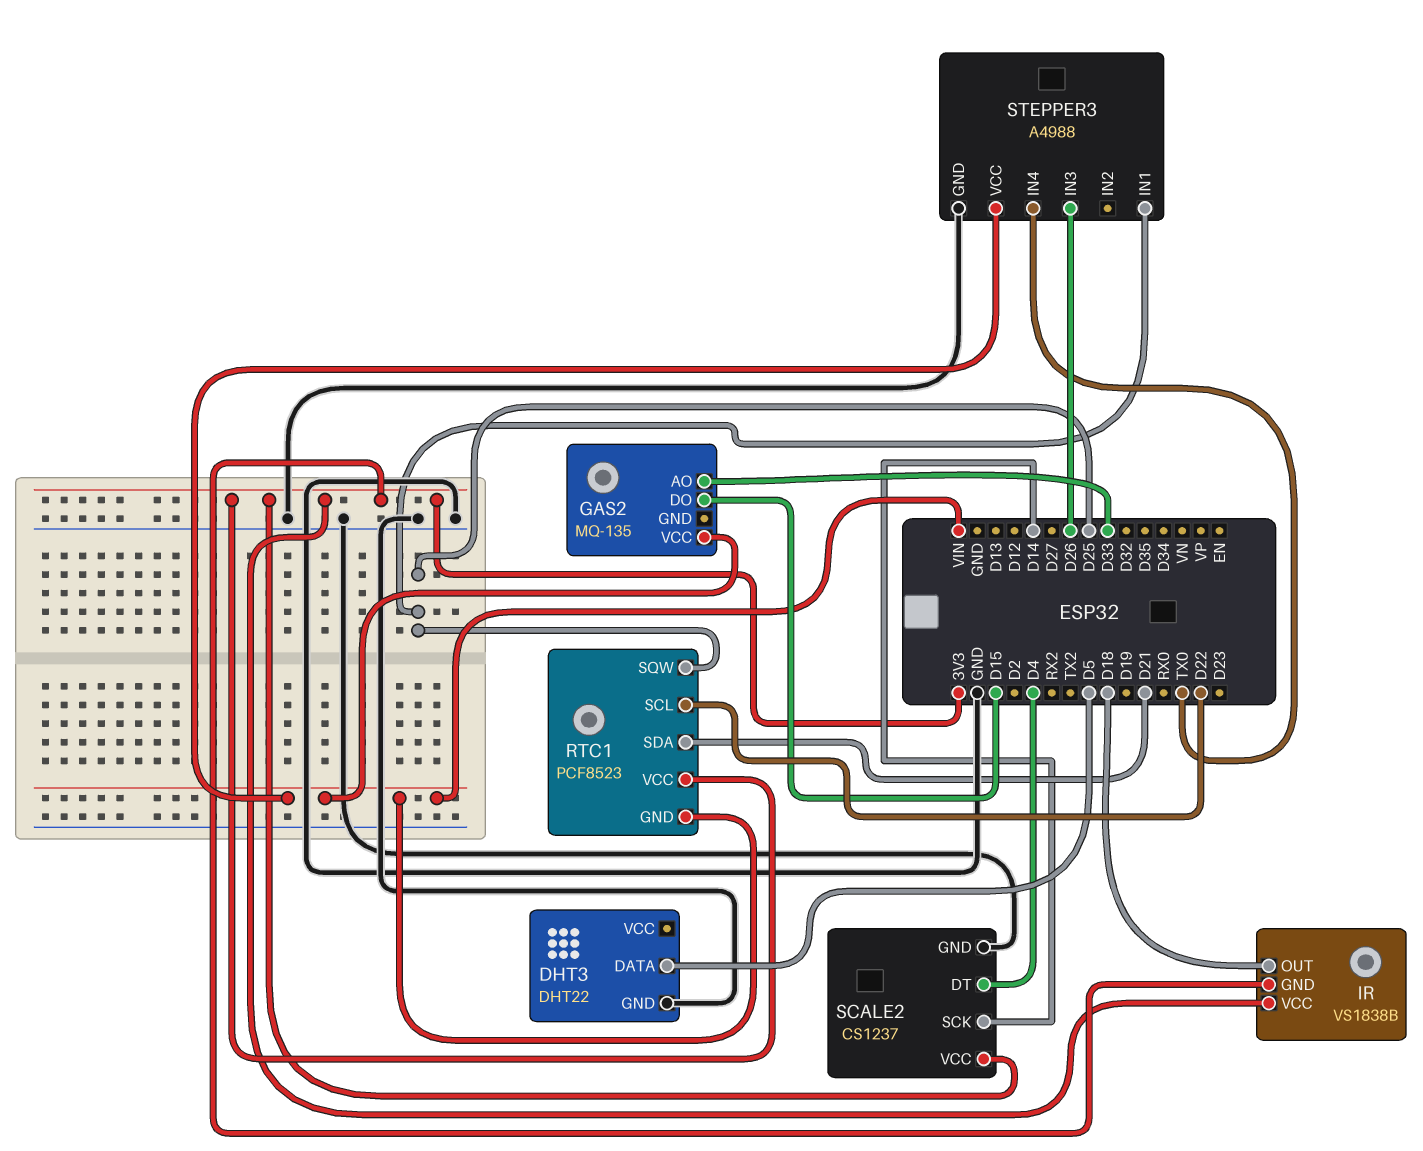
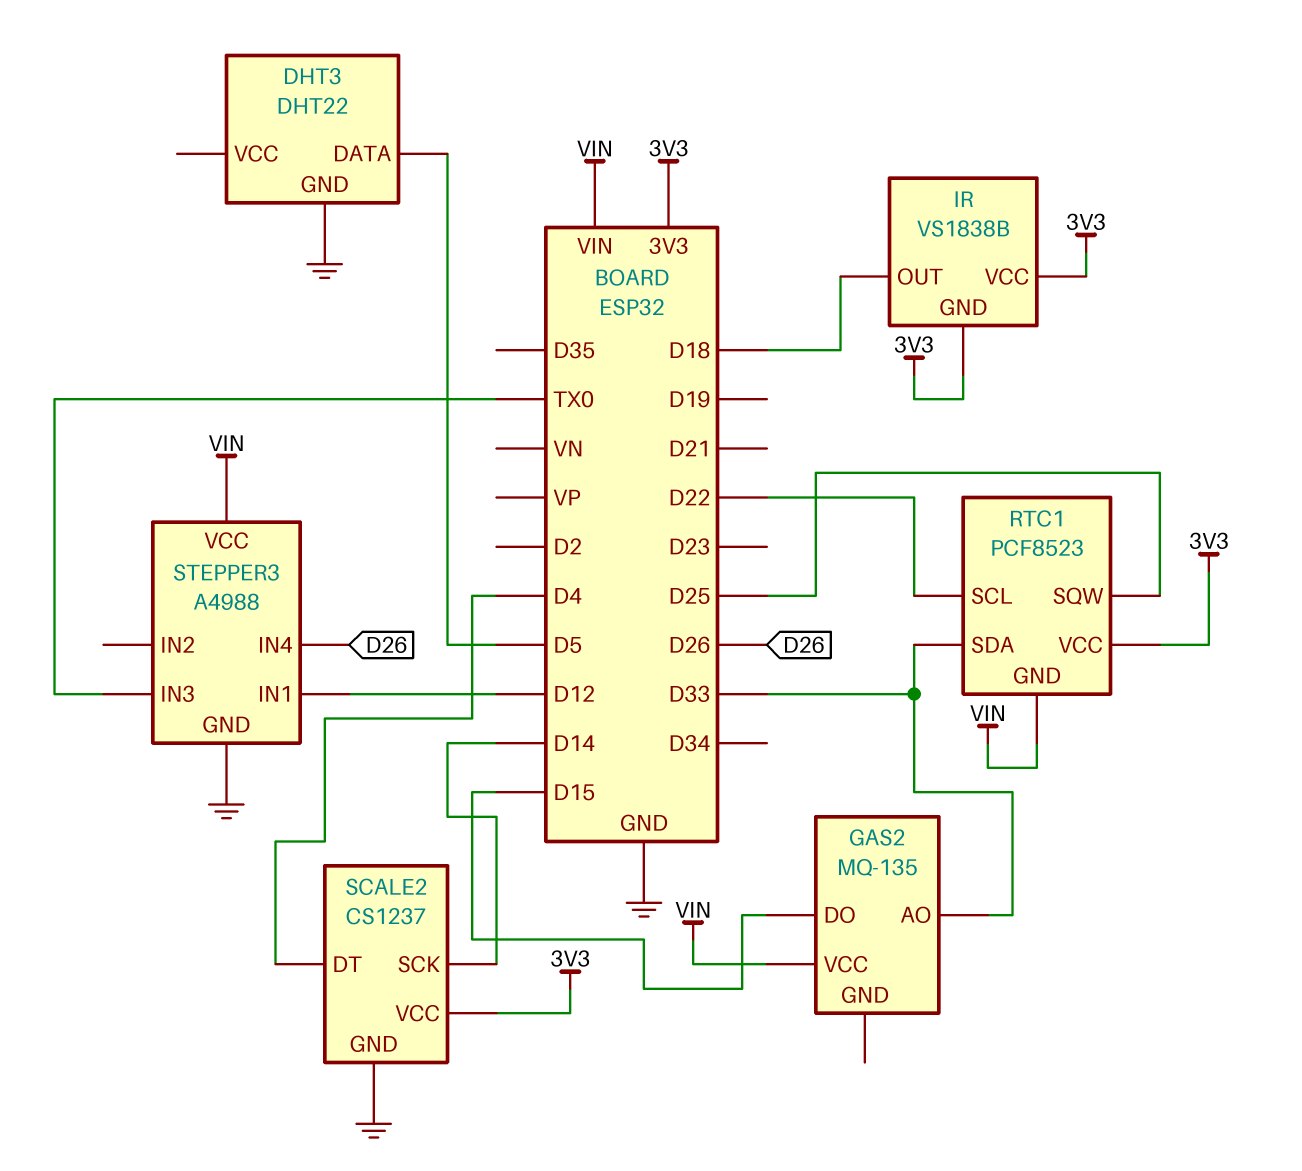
RTC1 pin SDA: D21 -> D33
STEPPER3 pin IN1: D25 -> D12
STEPPER3 pin IN3: D26 -> TX0
STEPPER3 pin IN4: TX0 -> D26

